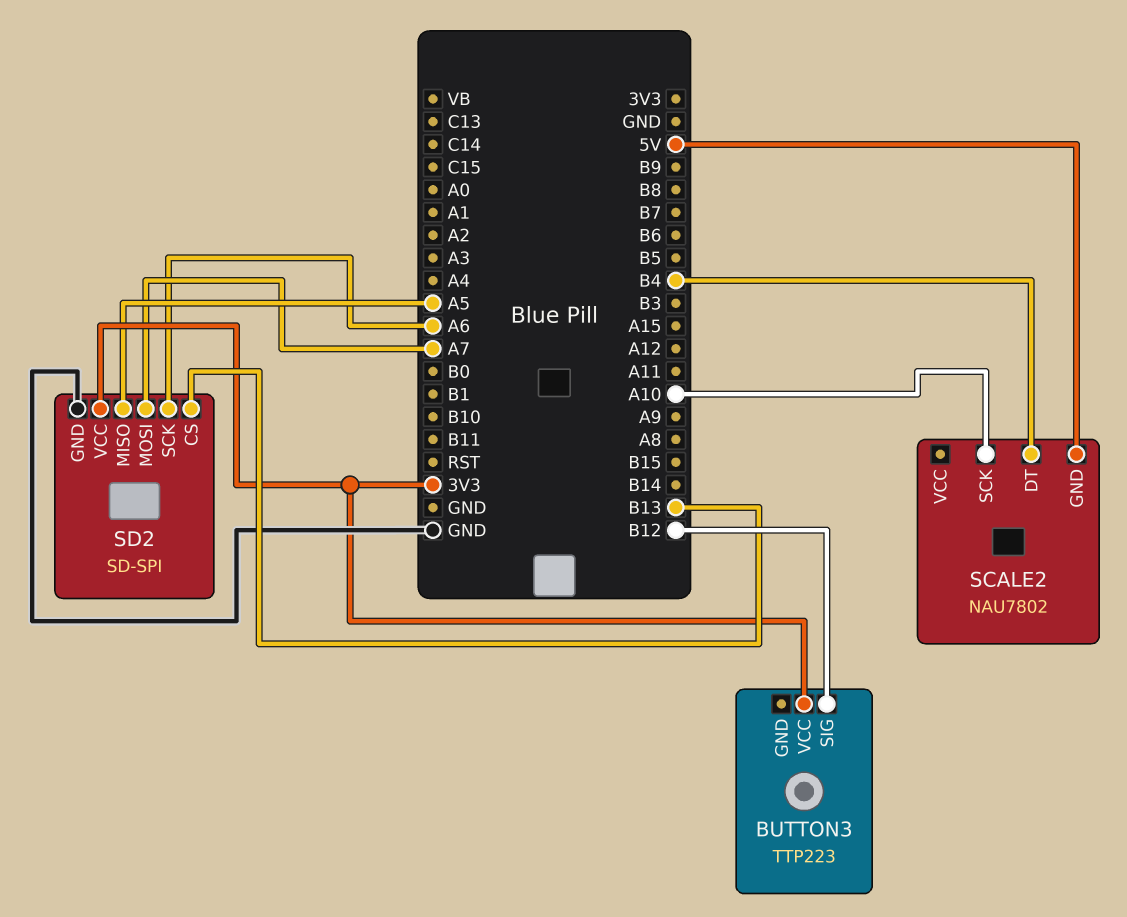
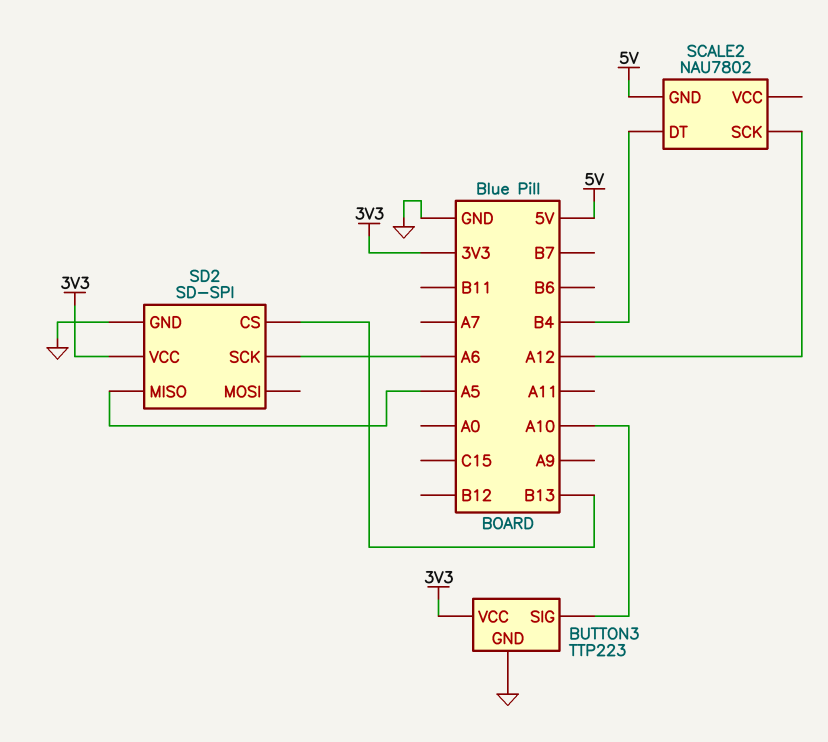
BUTTON3 pin GND: none -> GND
BUTTON3 pin SIG: B12 -> A10
SCALE2 pin SCK: A10 -> A12
SD2 pin MOSI: A7 -> none

